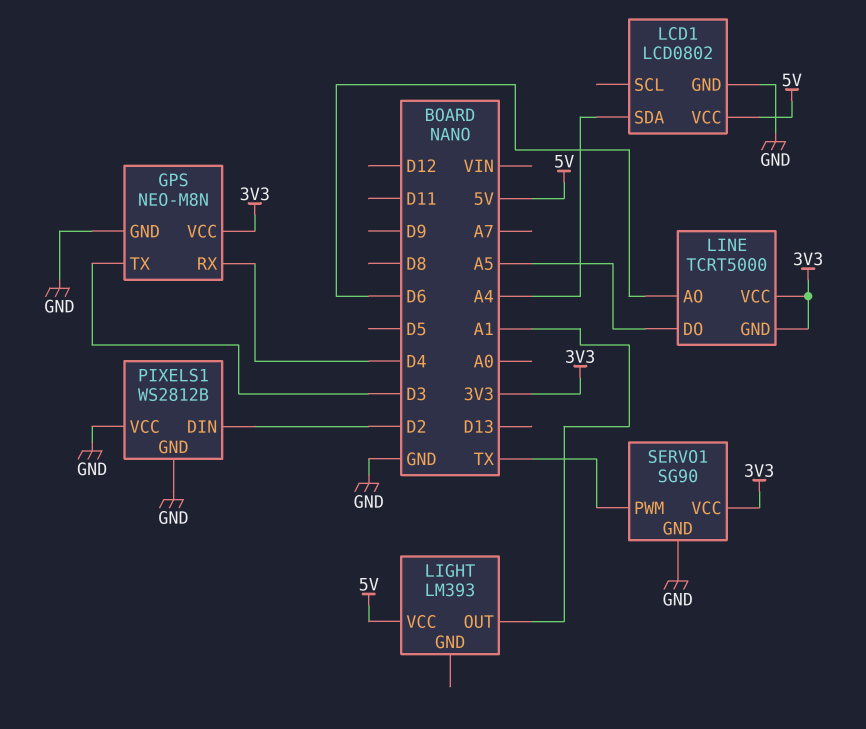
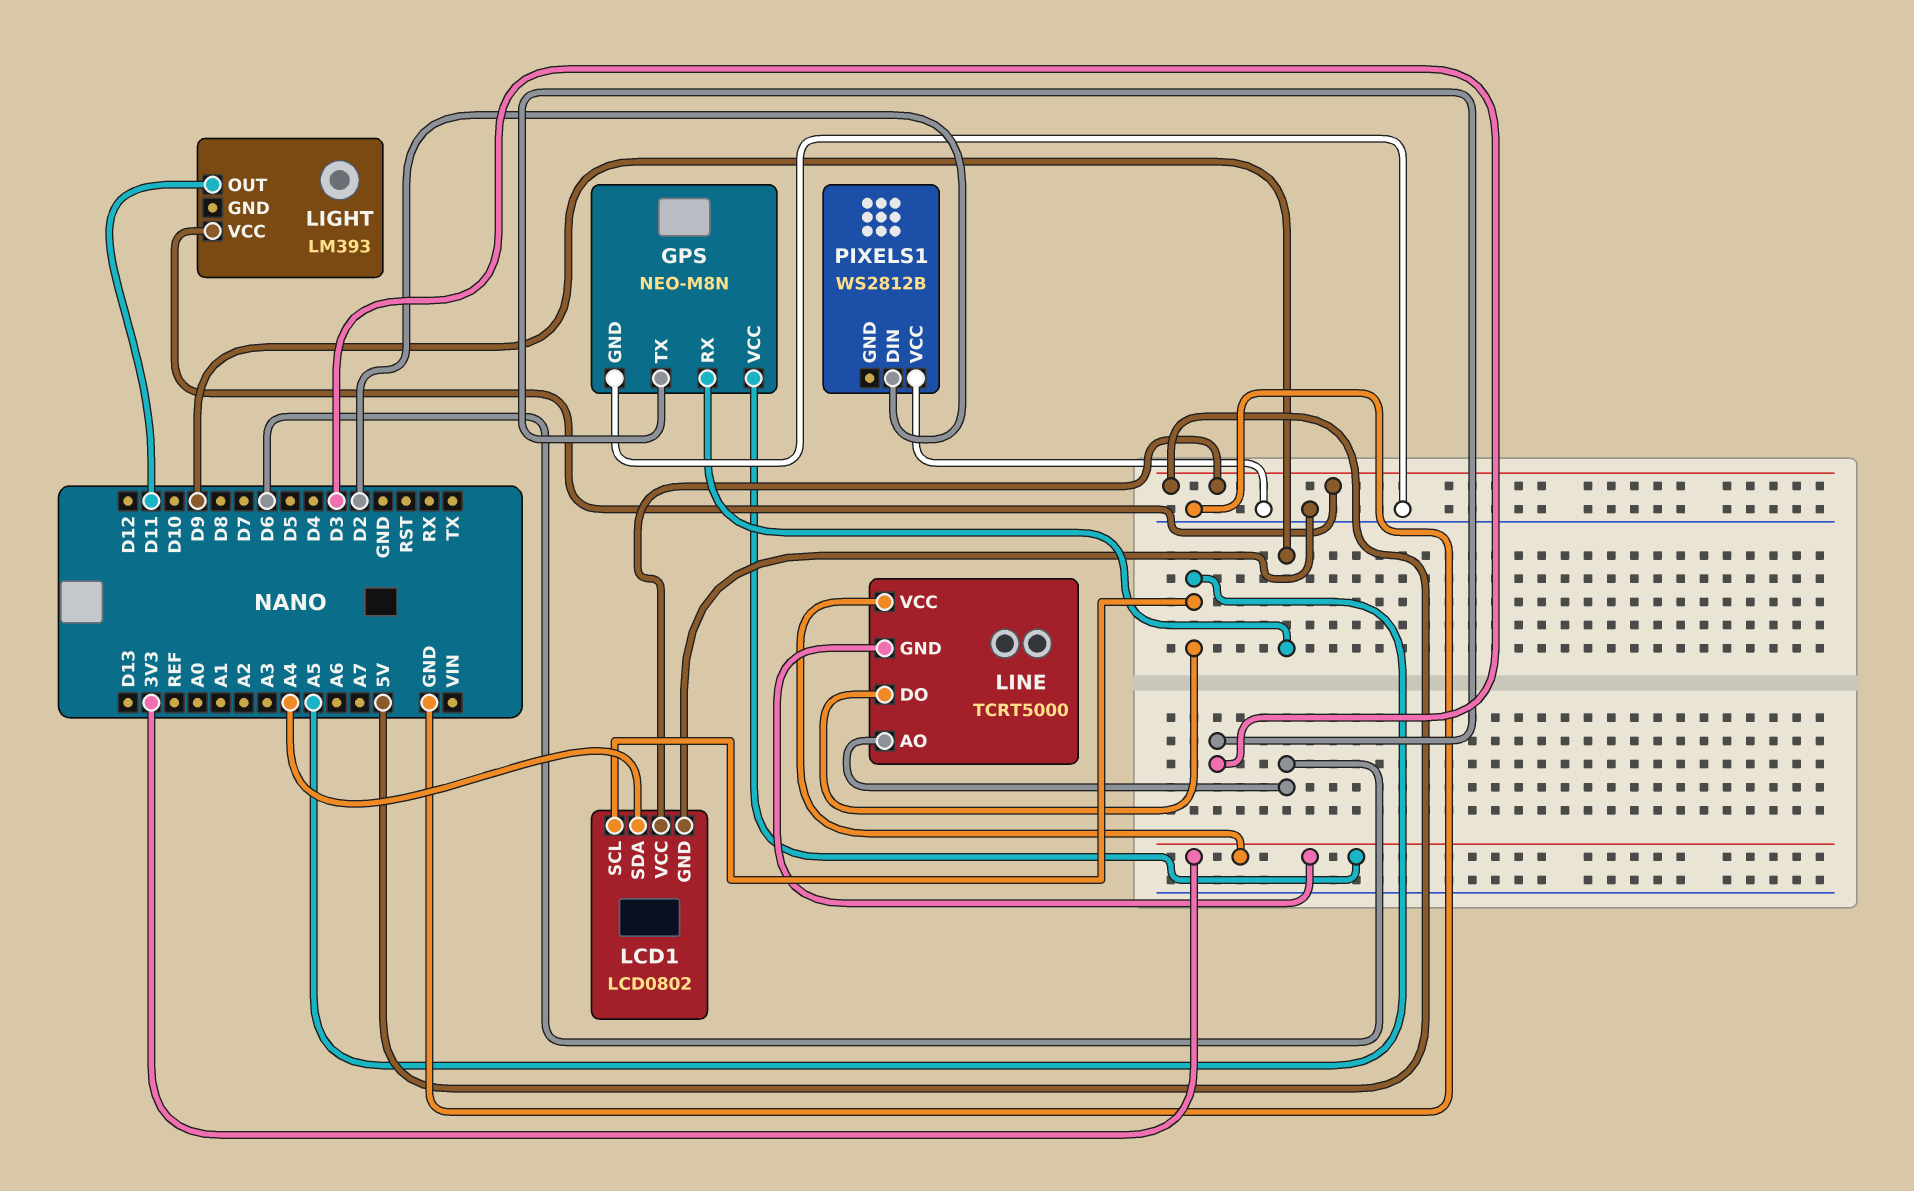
GPS pin RX: D4 -> D9
LCD1 pin SCL: none -> A5
LIGHT pin OUT: A1 -> D11
PIXELS1 pin GND: GND -> none
SERVO1: SG90 -> none
SERVO1 pin GND: GND -> none
SERVO1 pin PWM: TX -> none
SERVO1 pin VCC: 3V3 -> none

